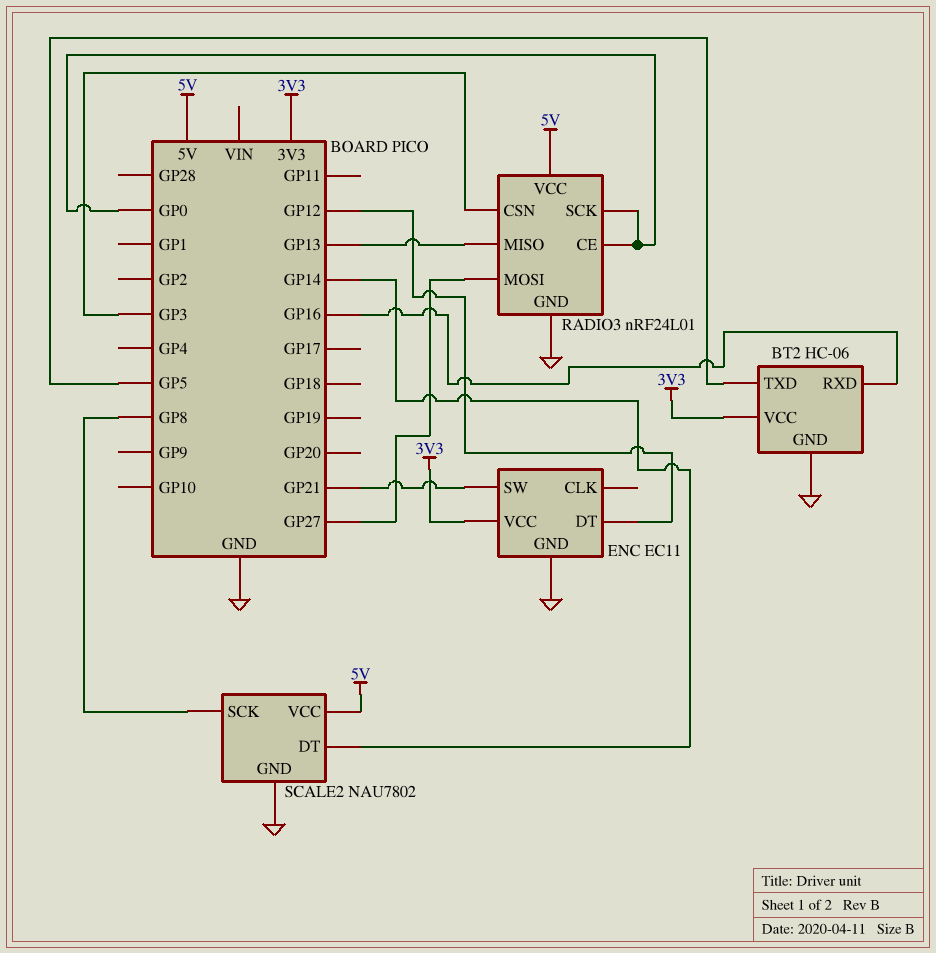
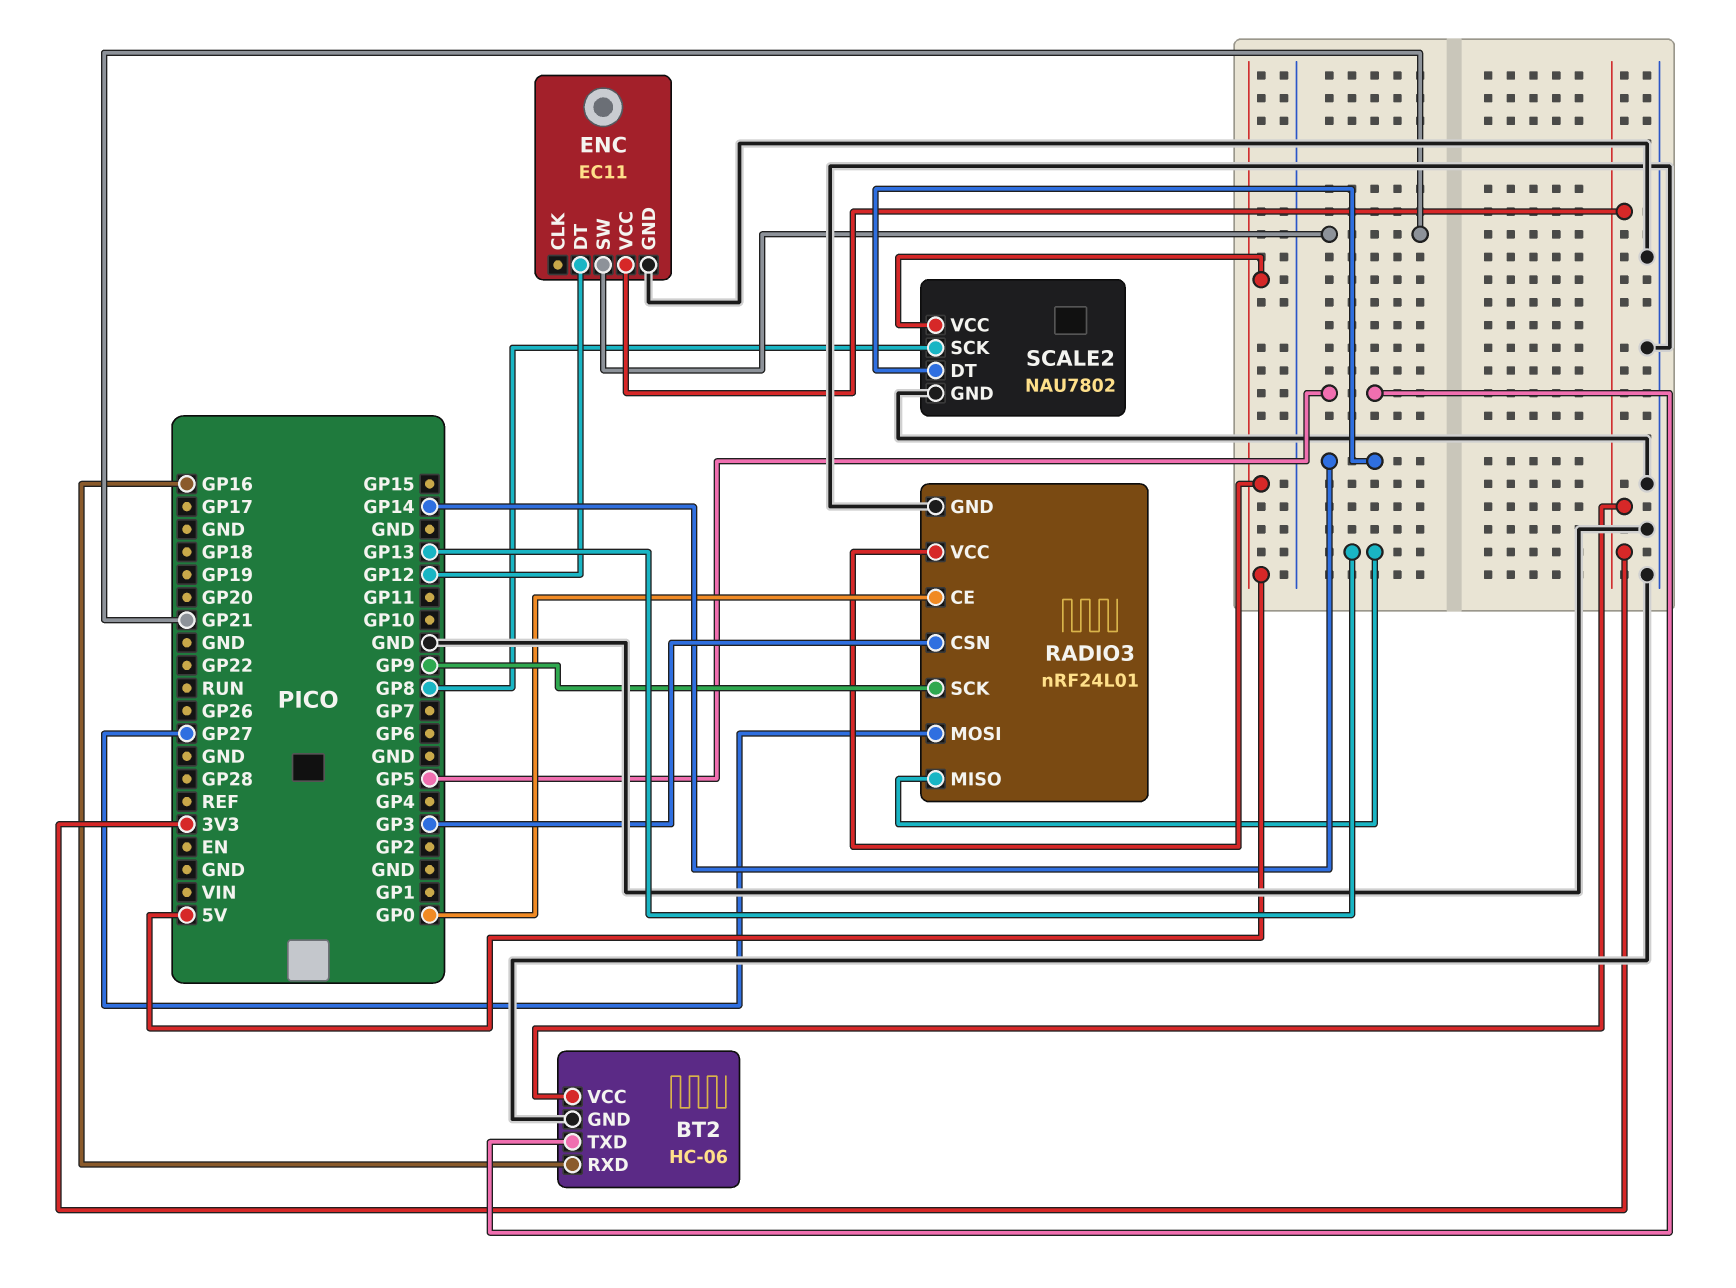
RADIO3 pin SCK: GP0 -> GP9

